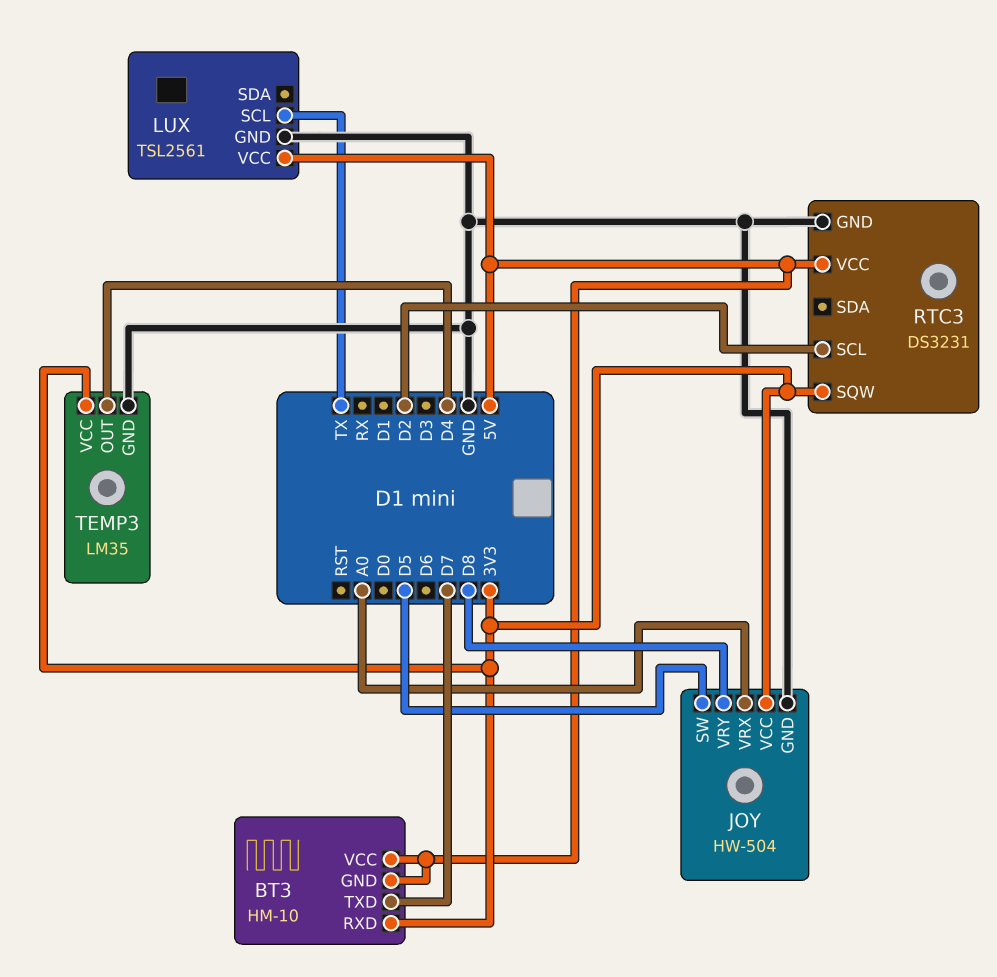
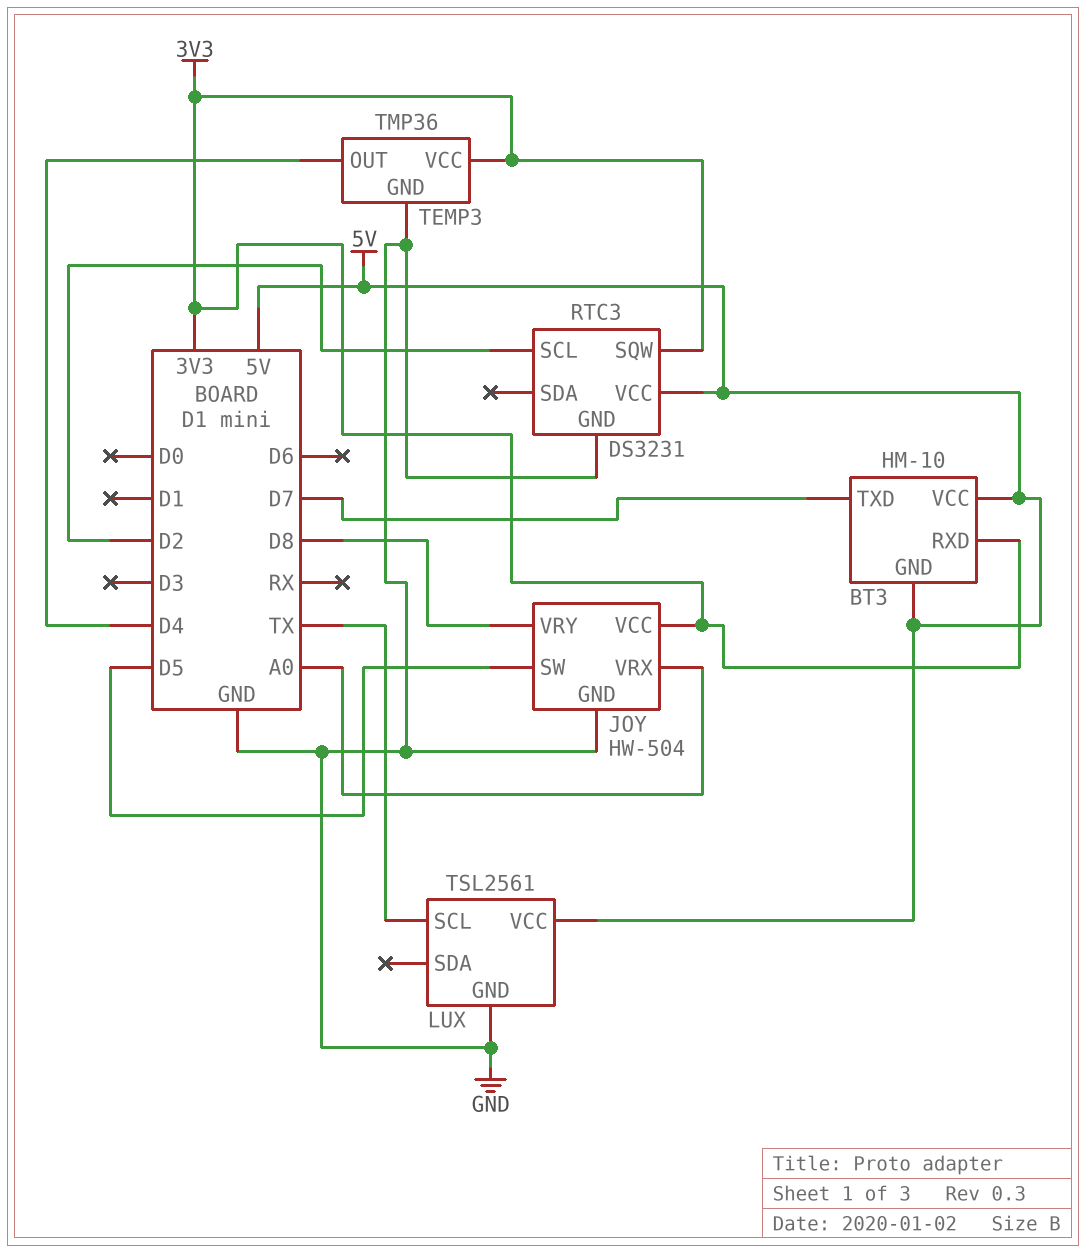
TEMP3: LM35 -> TMP36

